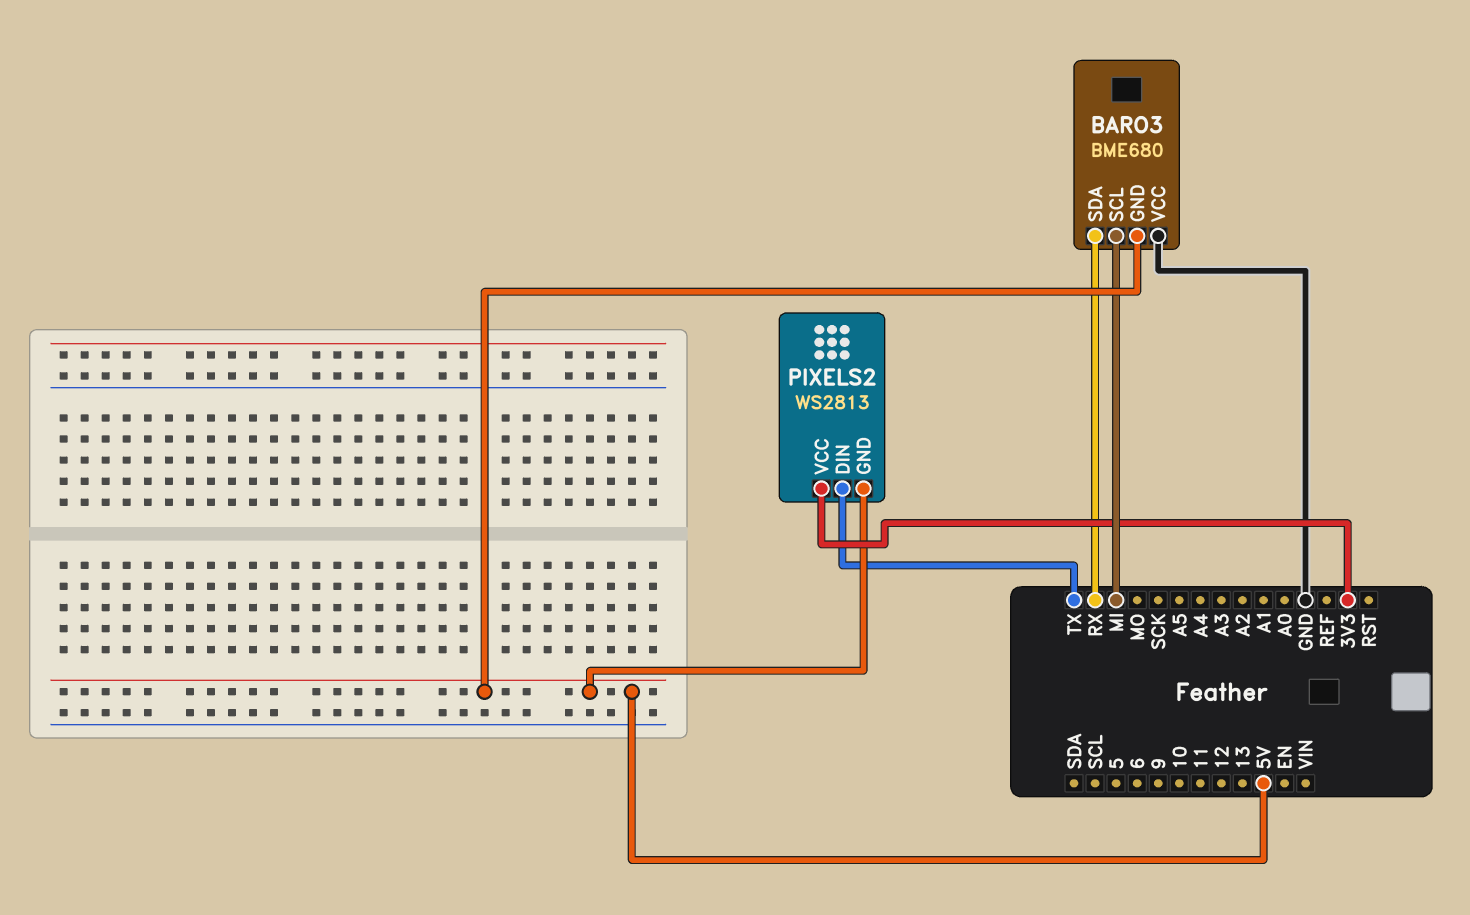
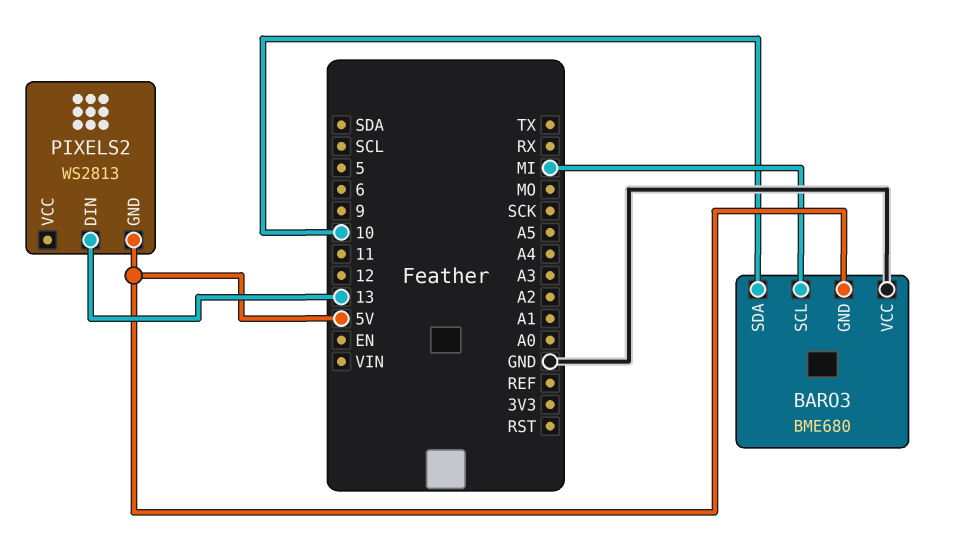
BARO3 pin SDA: RX -> 10
PIXELS2 pin DIN: TX -> 13
PIXELS2 pin VCC: 3V3 -> none

